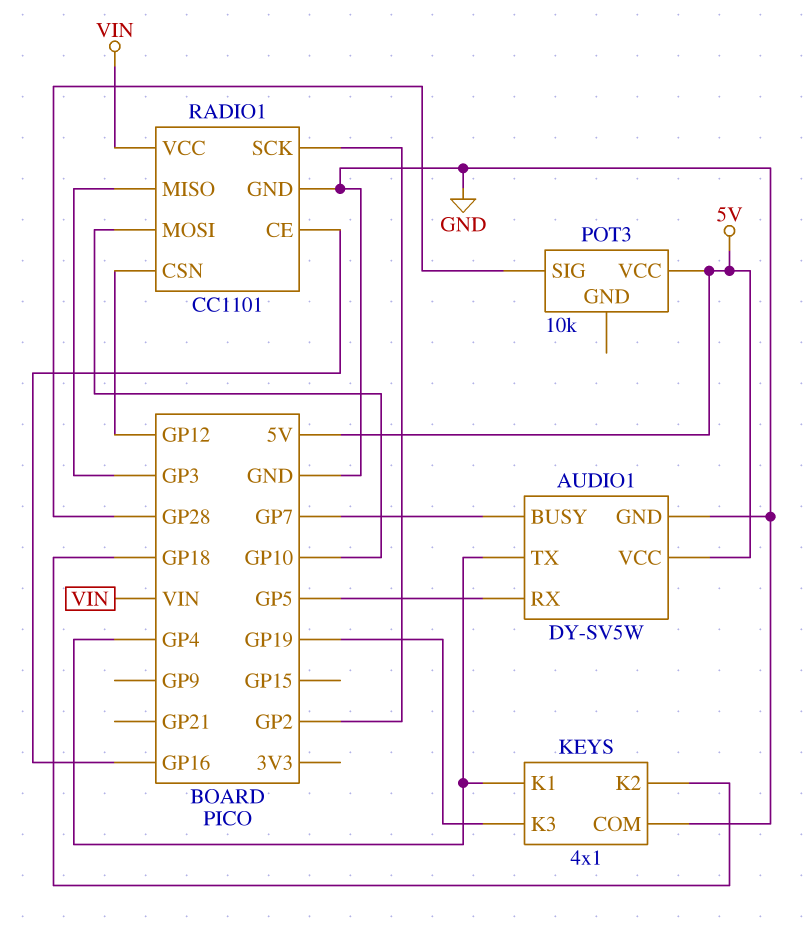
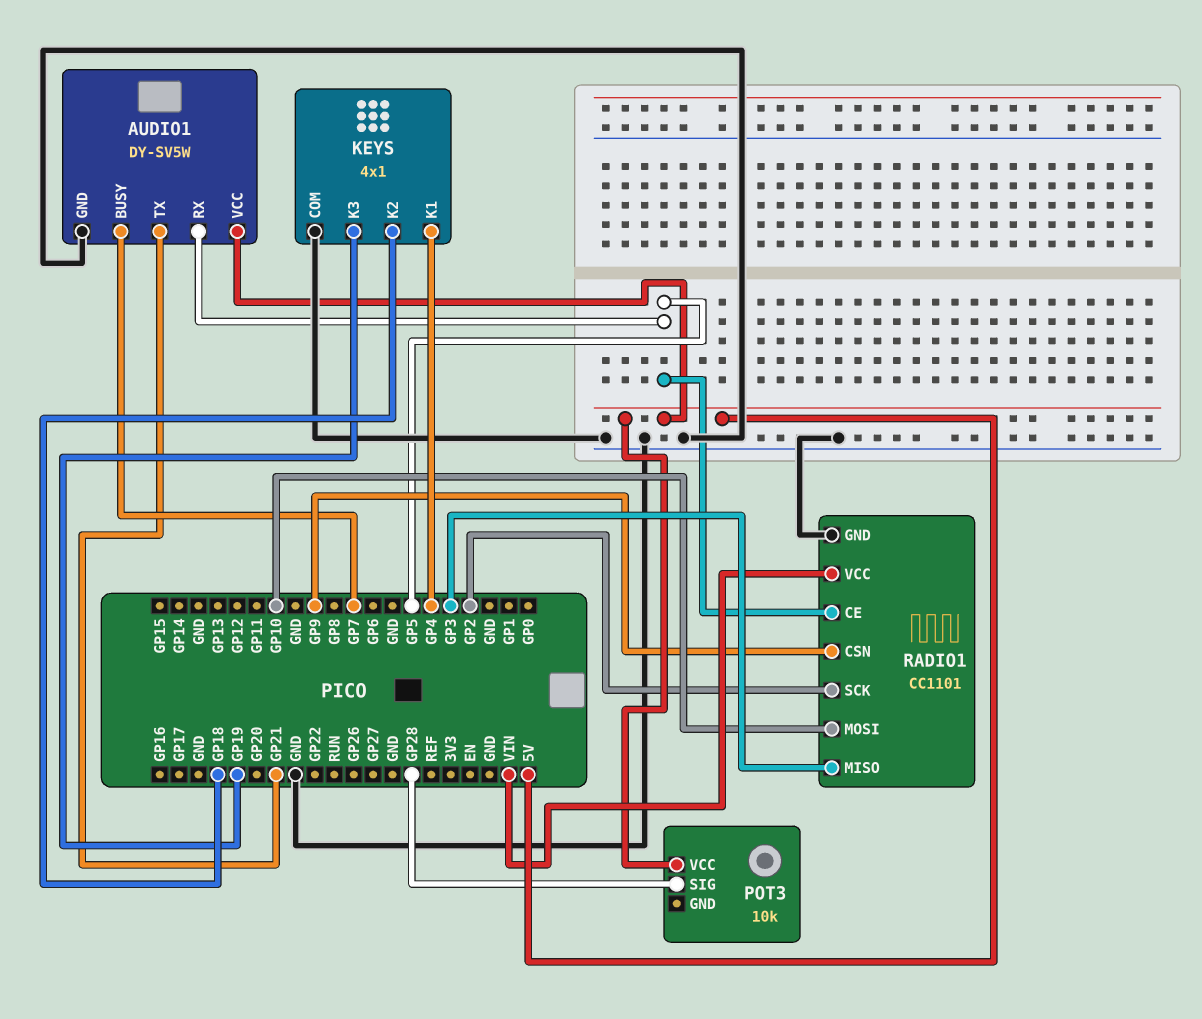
AUDIO1 pin TX: GP4 -> GP21
RADIO1 pin CE: GP16 -> GP5
RADIO1 pin CSN: GP12 -> GP9

